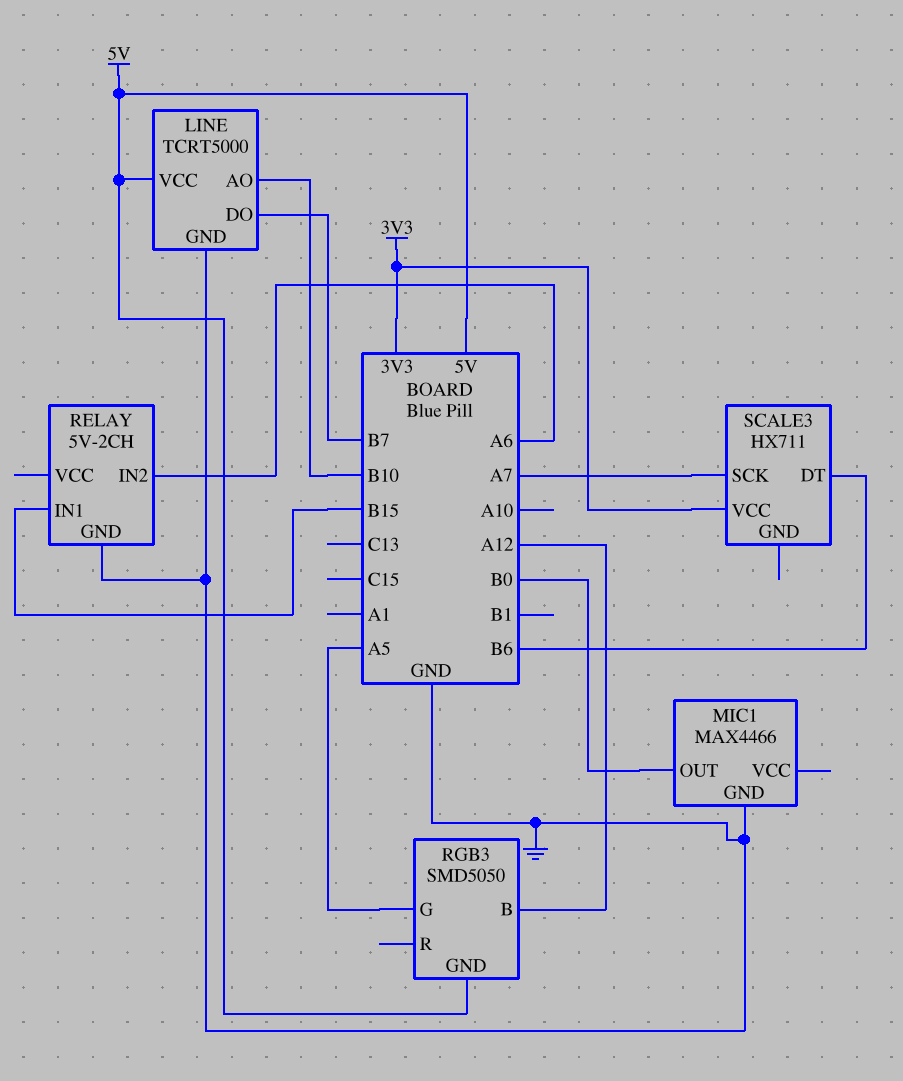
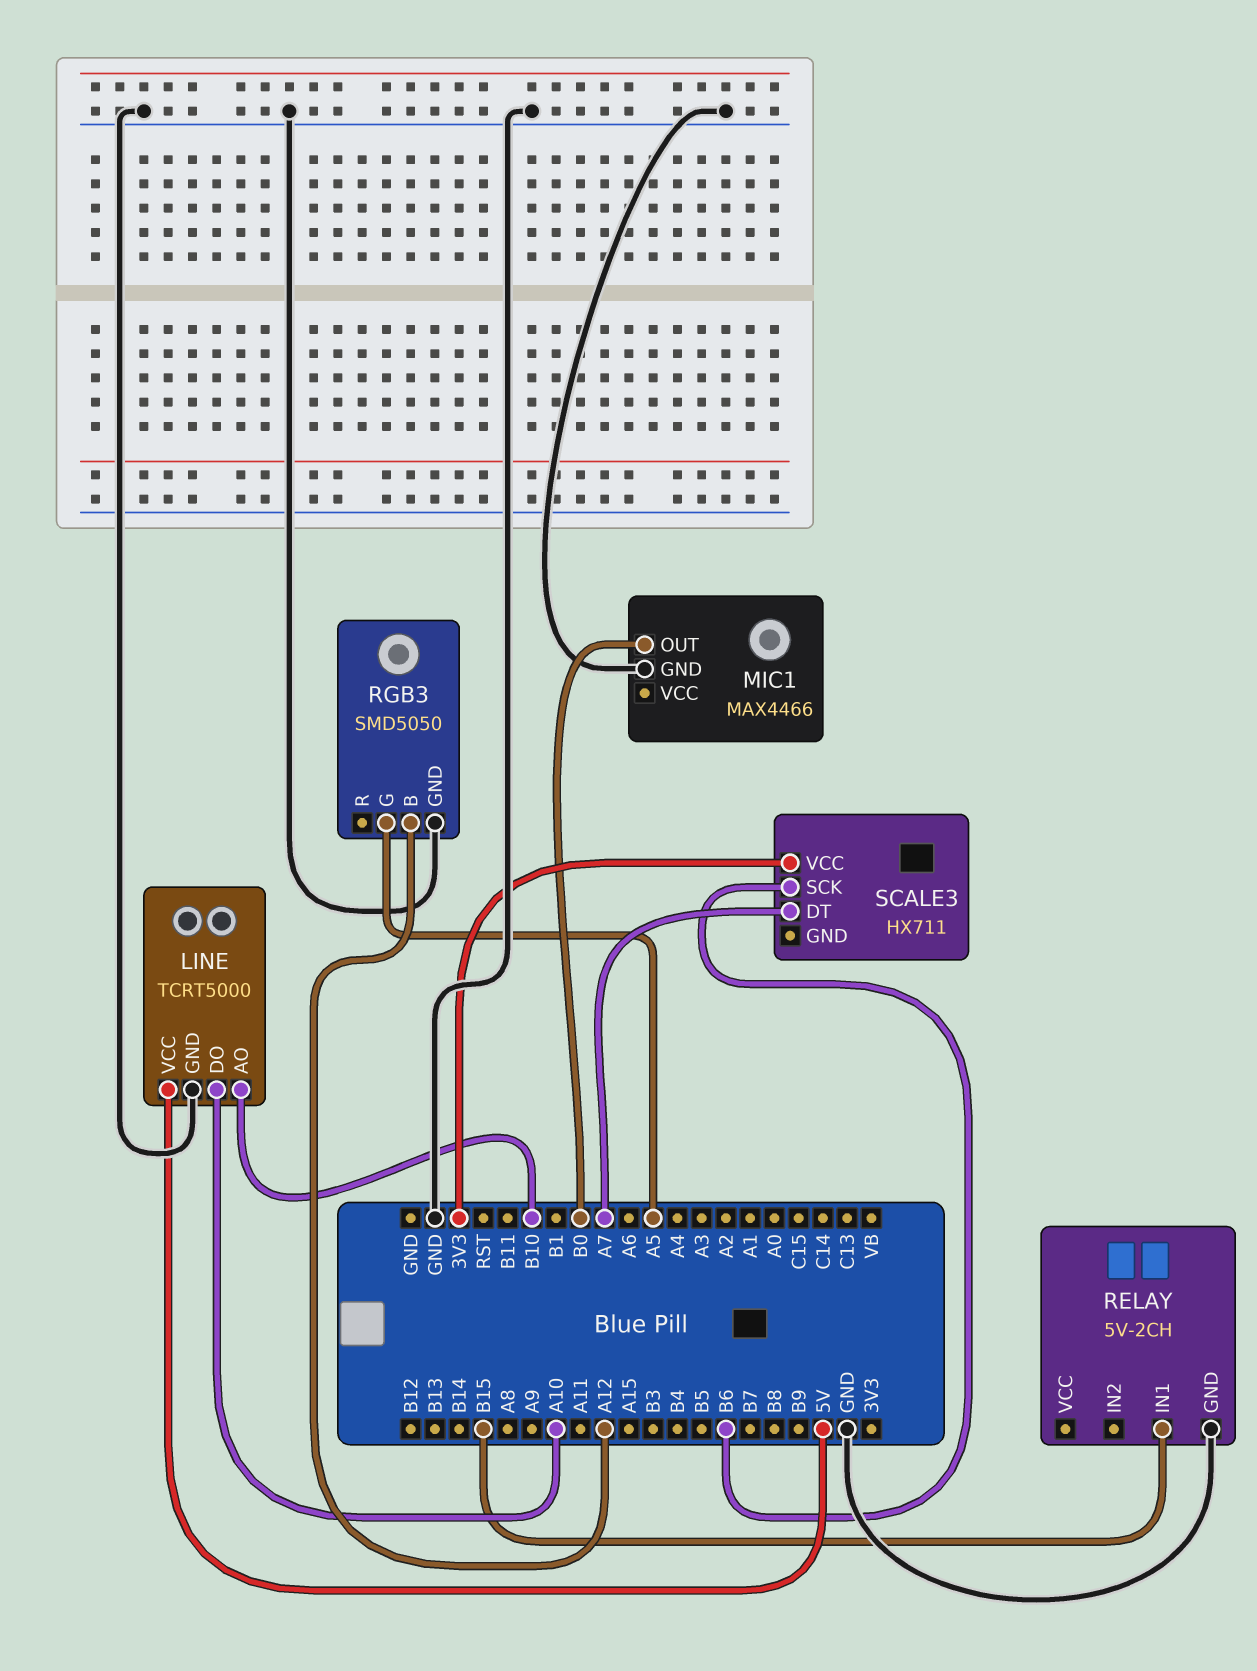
LINE pin DO: B7 -> A10
RELAY pin IN2: A6 -> none
RGB3 pin GND: 5V -> GND
SCALE3 pin DT: B6 -> A7
SCALE3 pin SCK: A7 -> B6

